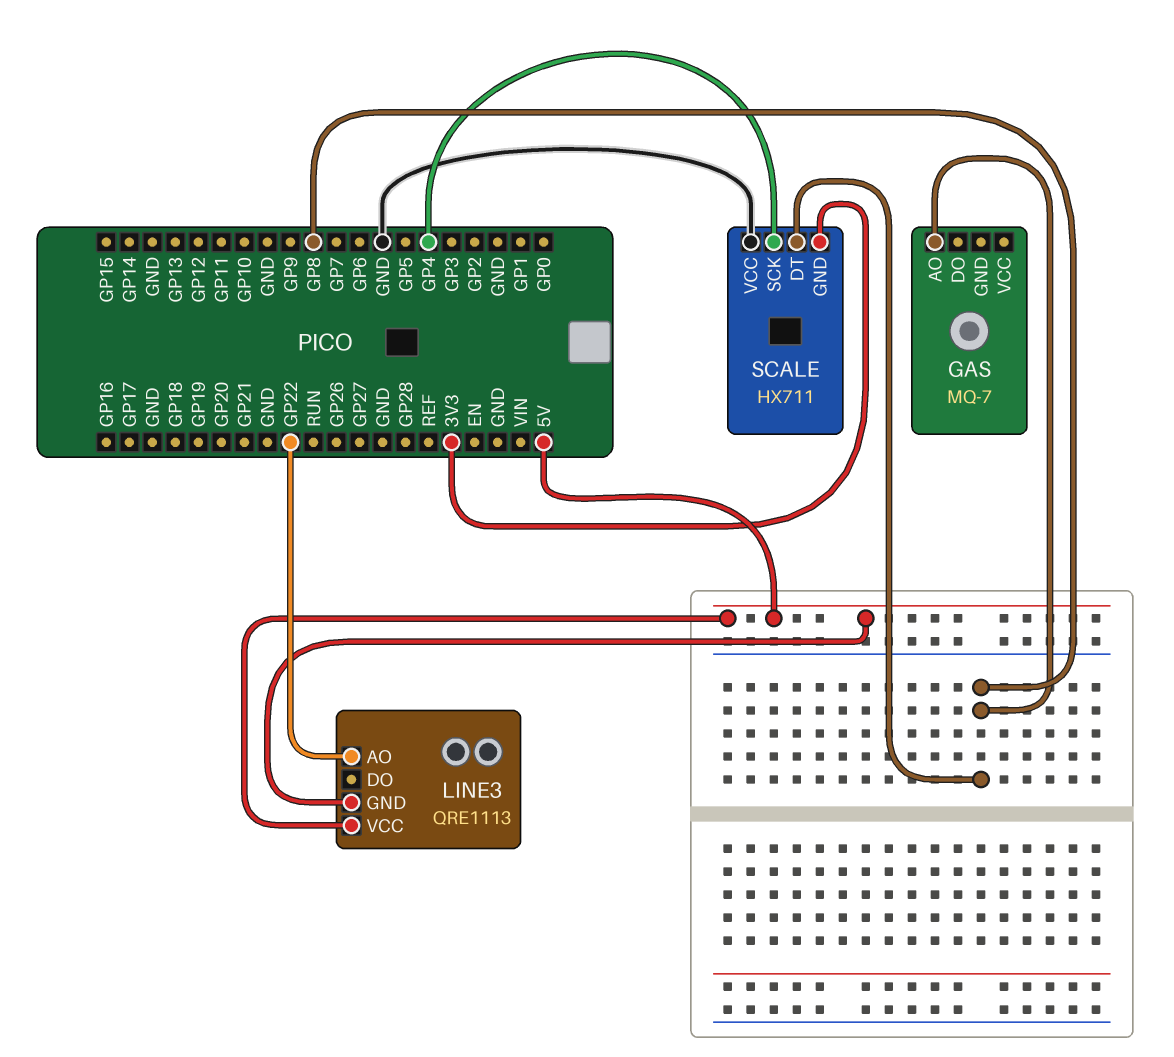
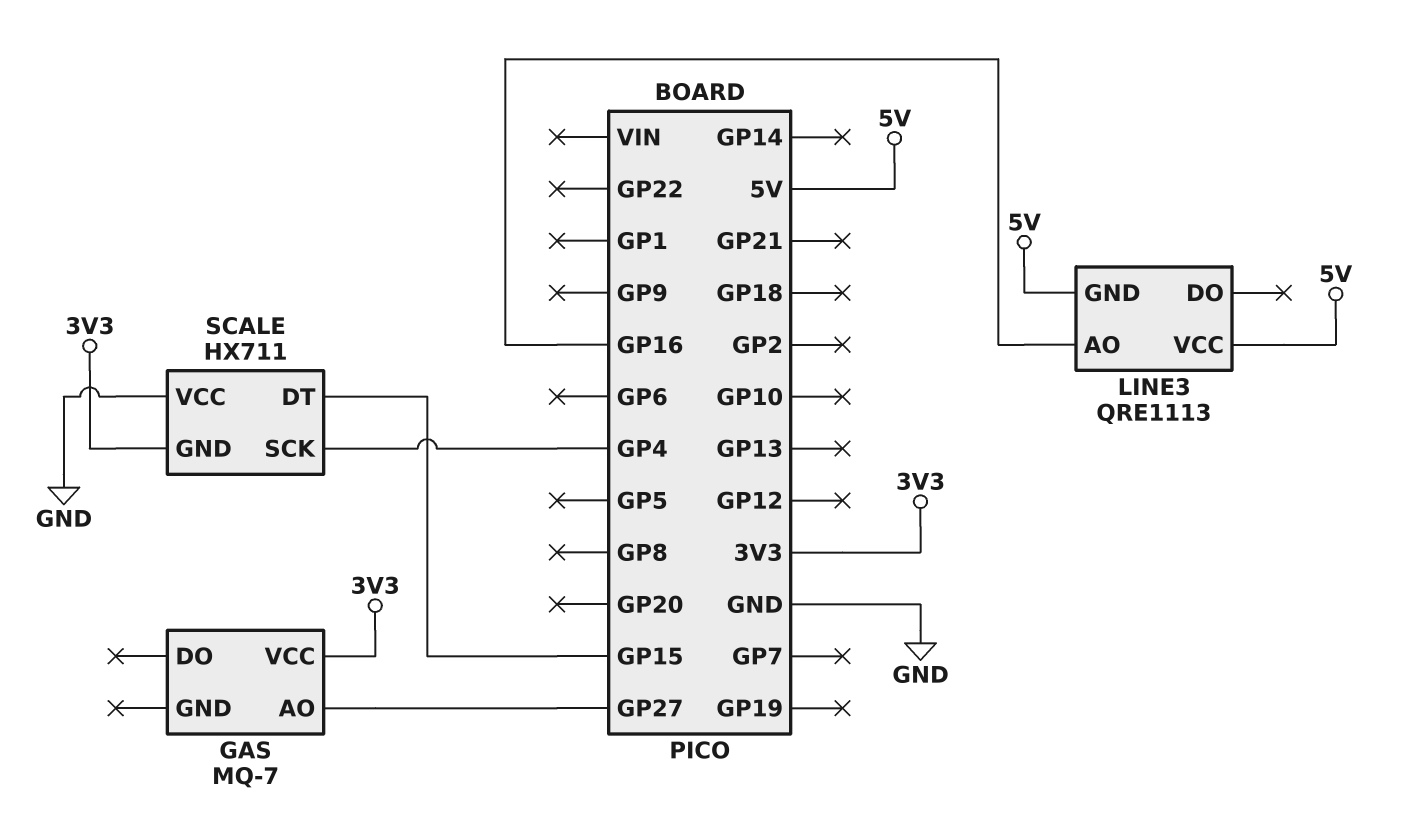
GAS pin AO: GP8 -> GP27
GAS pin VCC: none -> 3V3
LINE3 pin AO: GP22 -> GP16
SCALE pin DT: GP8 -> GP15

